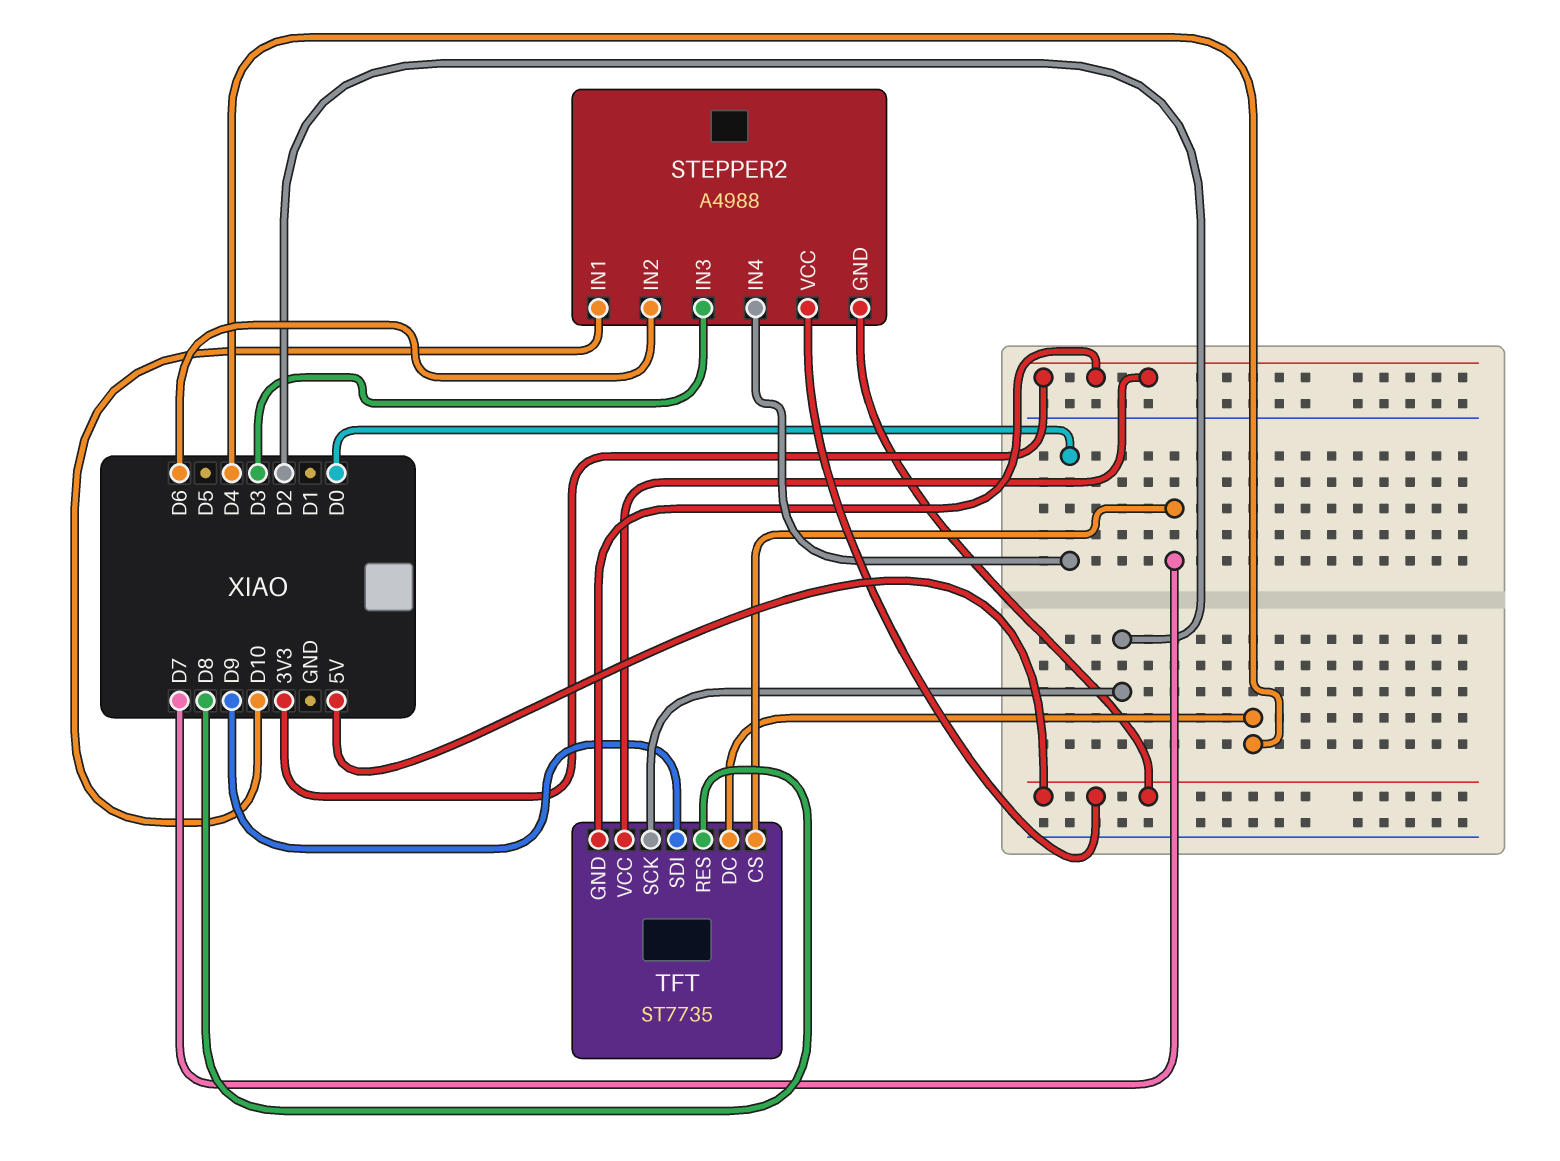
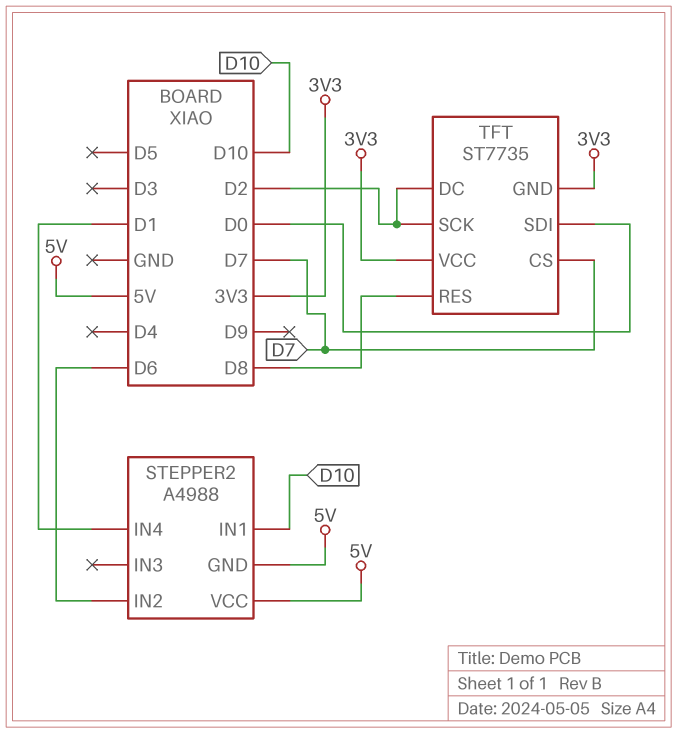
STEPPER2 pin IN3: D3 -> none
STEPPER2 pin IN4: D0 -> D1
TFT pin DC: D4 -> D2
TFT pin SDI: D9 -> D0

